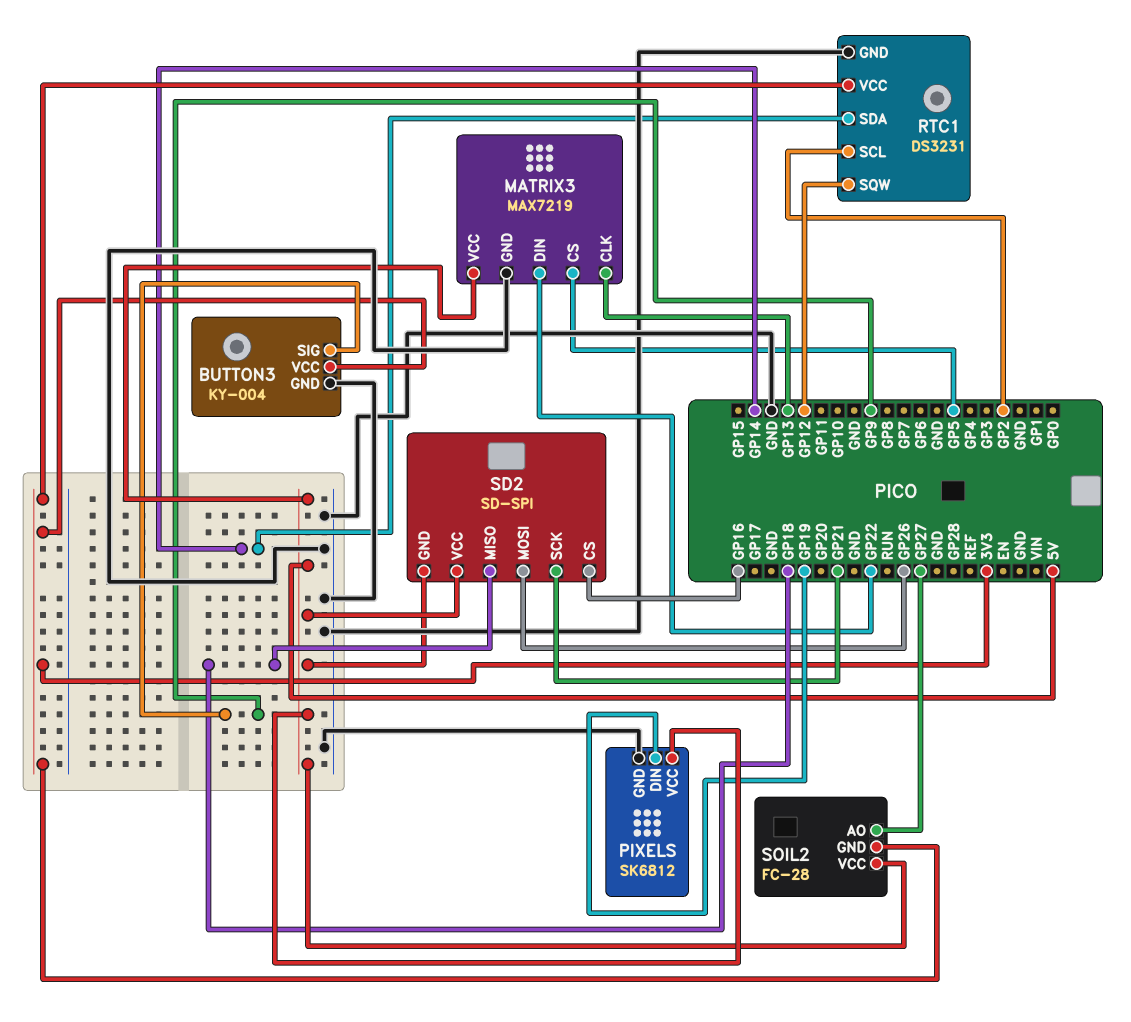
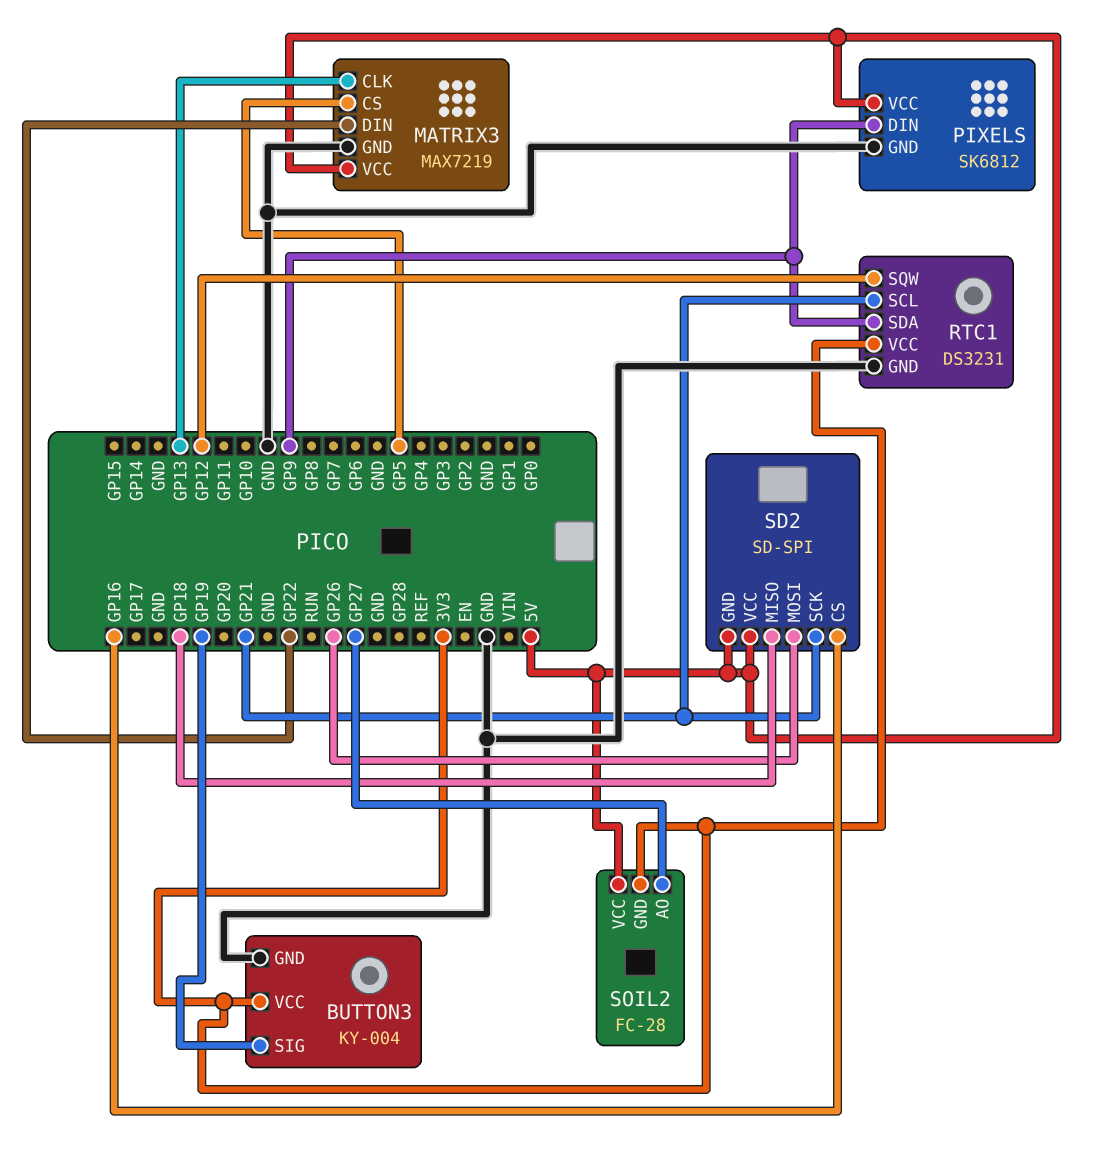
BUTTON3 pin SIG: GP9 -> GP19
PIXELS pin DIN: GP19 -> GP9
RTC1 pin SCL: GP2 -> GP21
RTC1 pin SDA: GP14 -> GP9

